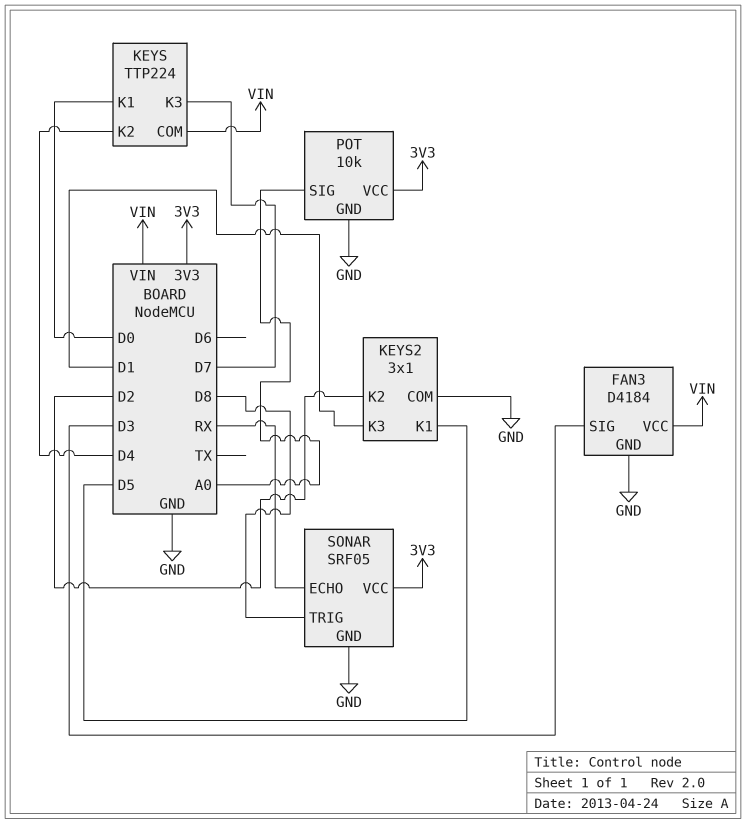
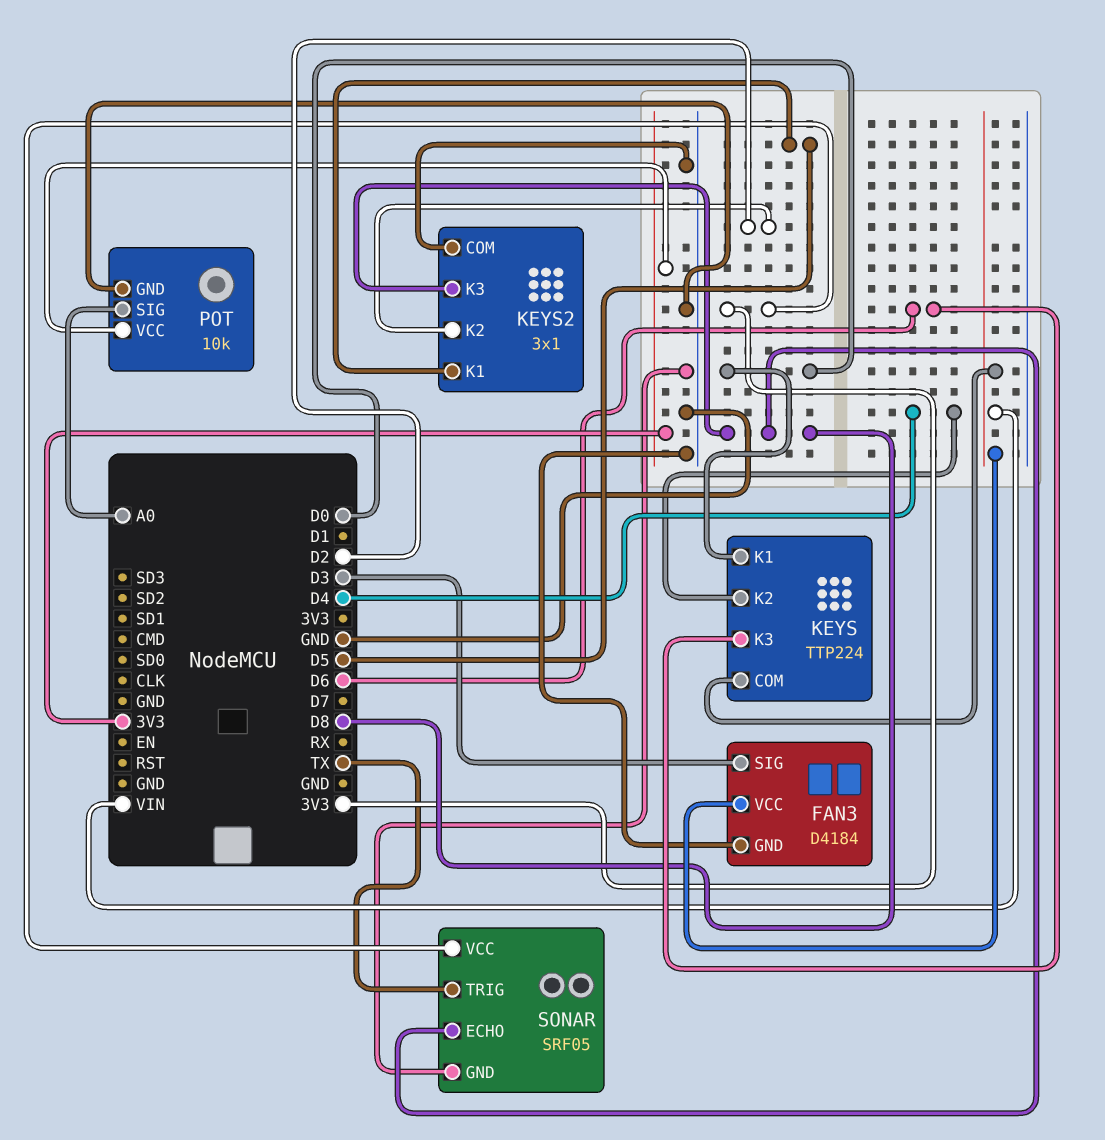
KEYS pin K3: D7 -> D6
KEYS2 pin K3: D1 -> D8
SONAR pin ECHO: RX -> D8
SONAR pin TRIG: D8 -> TX

